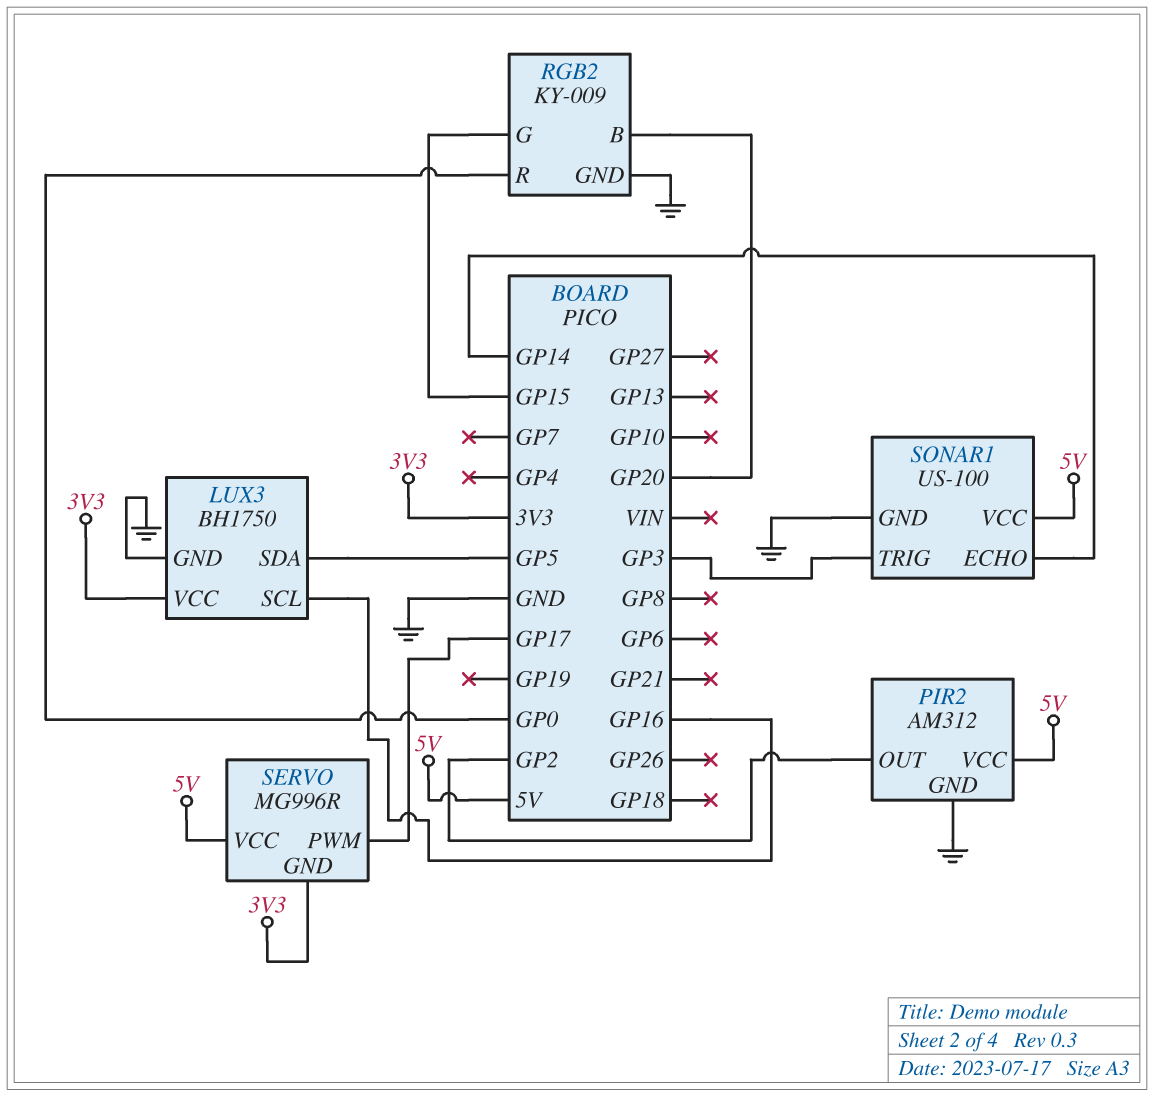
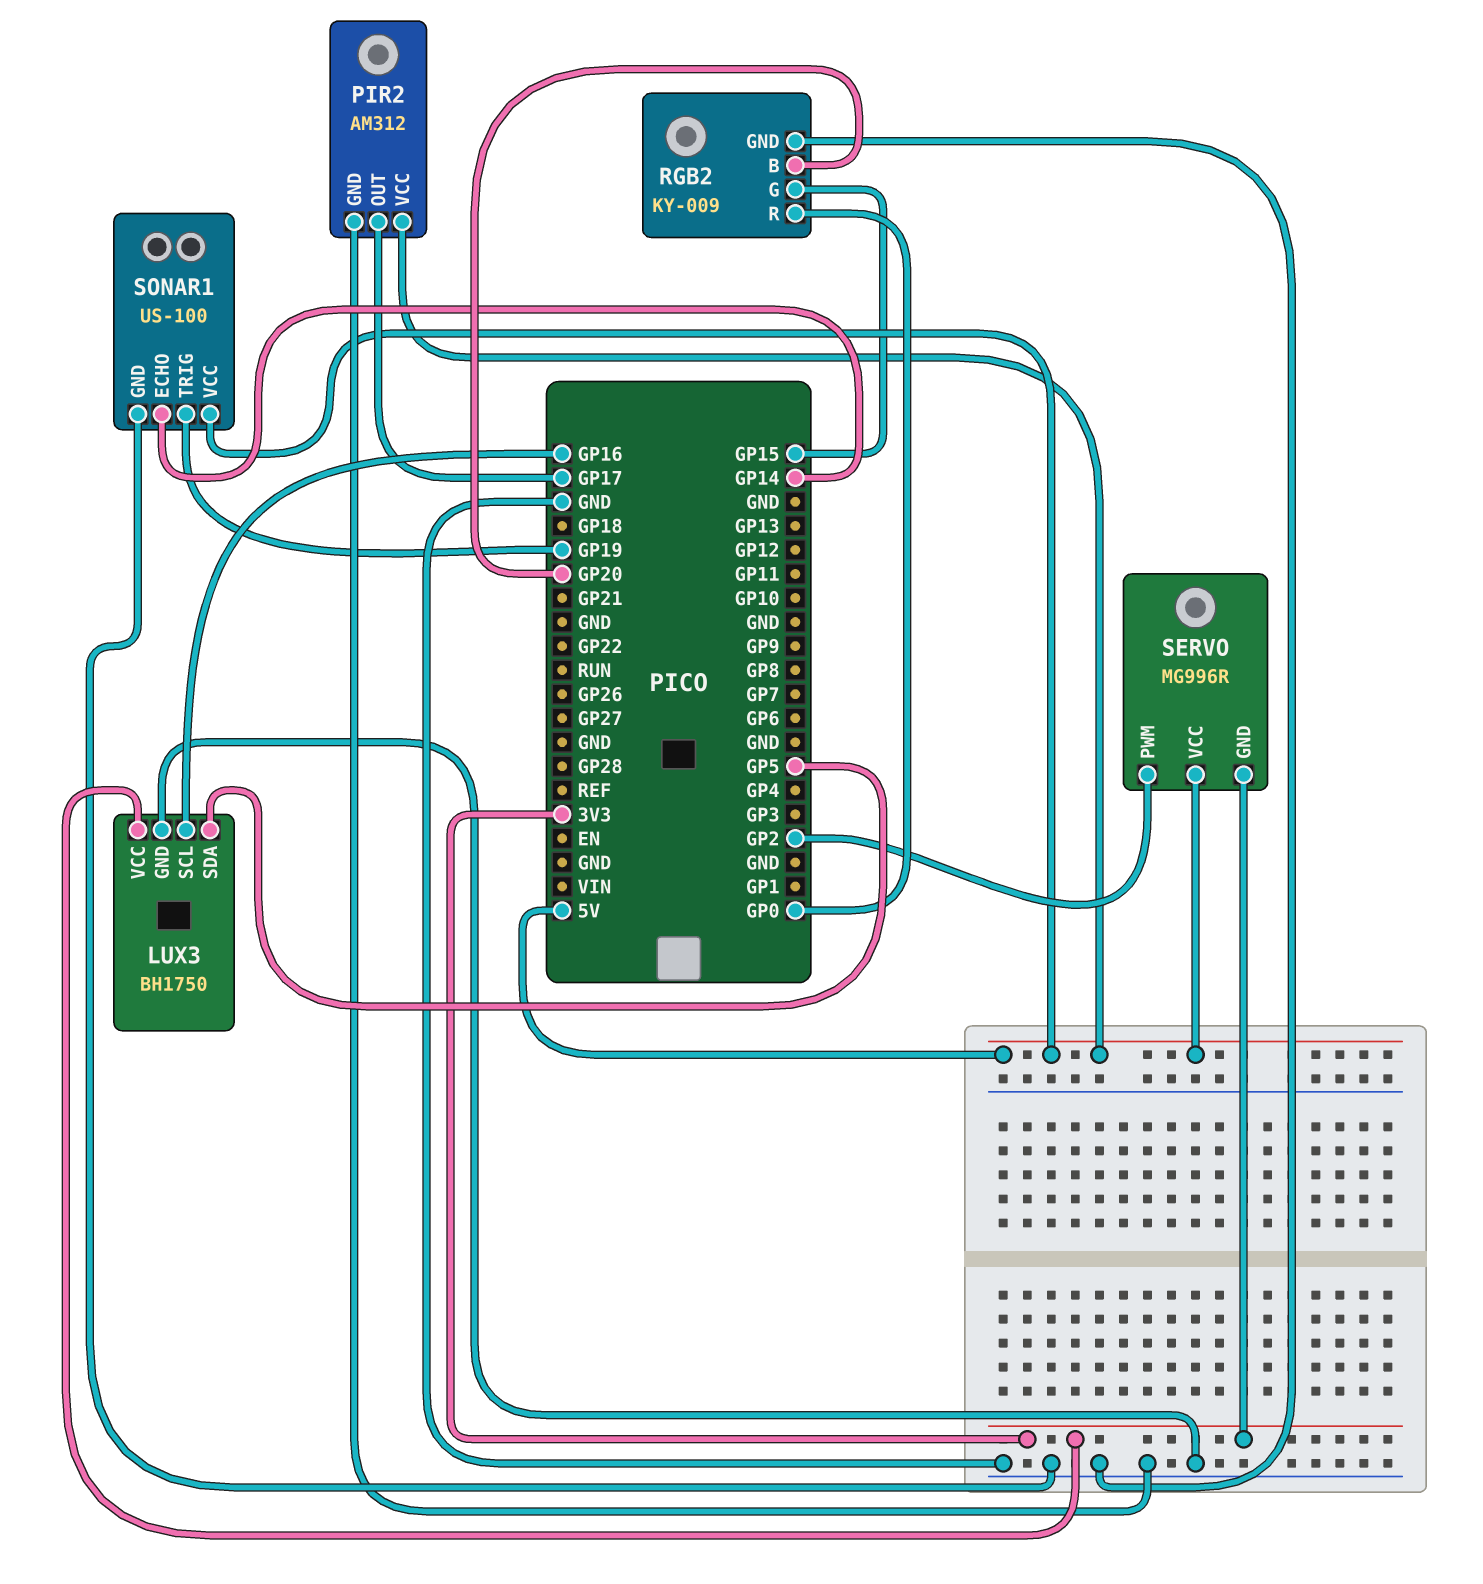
PIR2 pin OUT: GP2 -> GP17
SERVO pin PWM: GP17 -> GP2
SONAR1 pin TRIG: GP3 -> GP19

